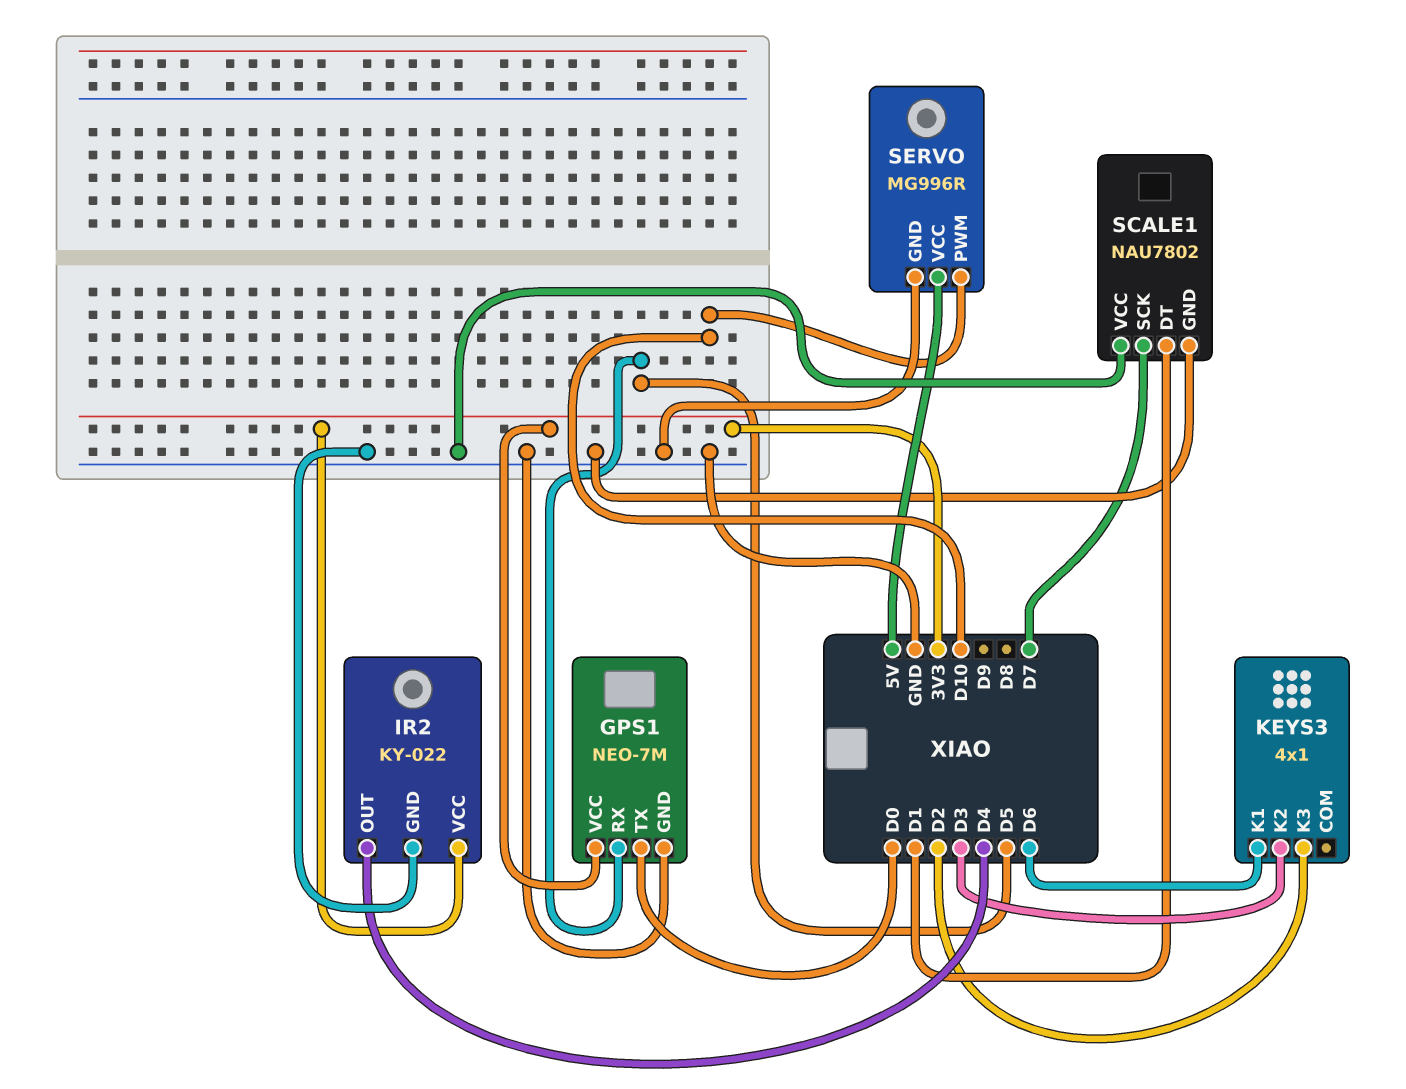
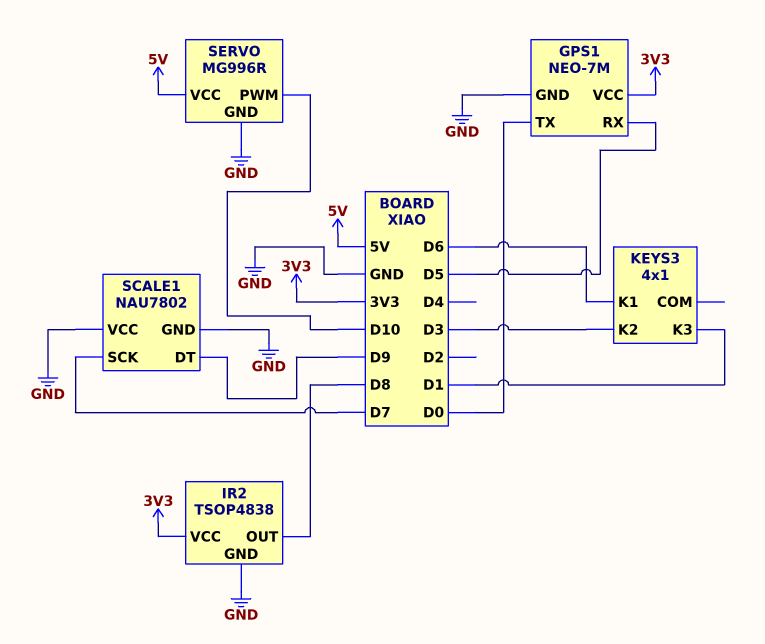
IR2: KY-022 -> TSOP4838
IR2 pin OUT: D4 -> D8
KEYS3 pin K3: D2 -> D1
SCALE1 pin DT: D1 -> D9

